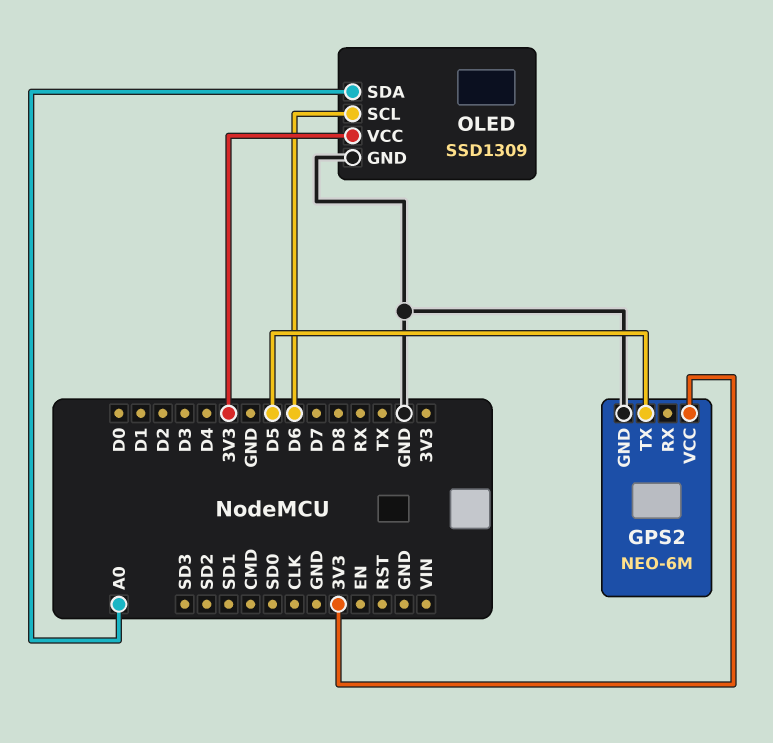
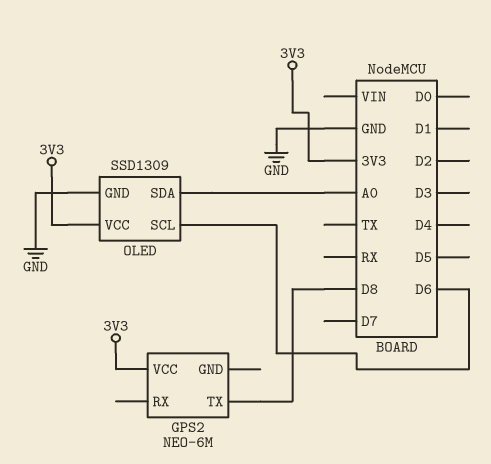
GPS2 pin GND: GND -> none
GPS2 pin TX: D5 -> D8

